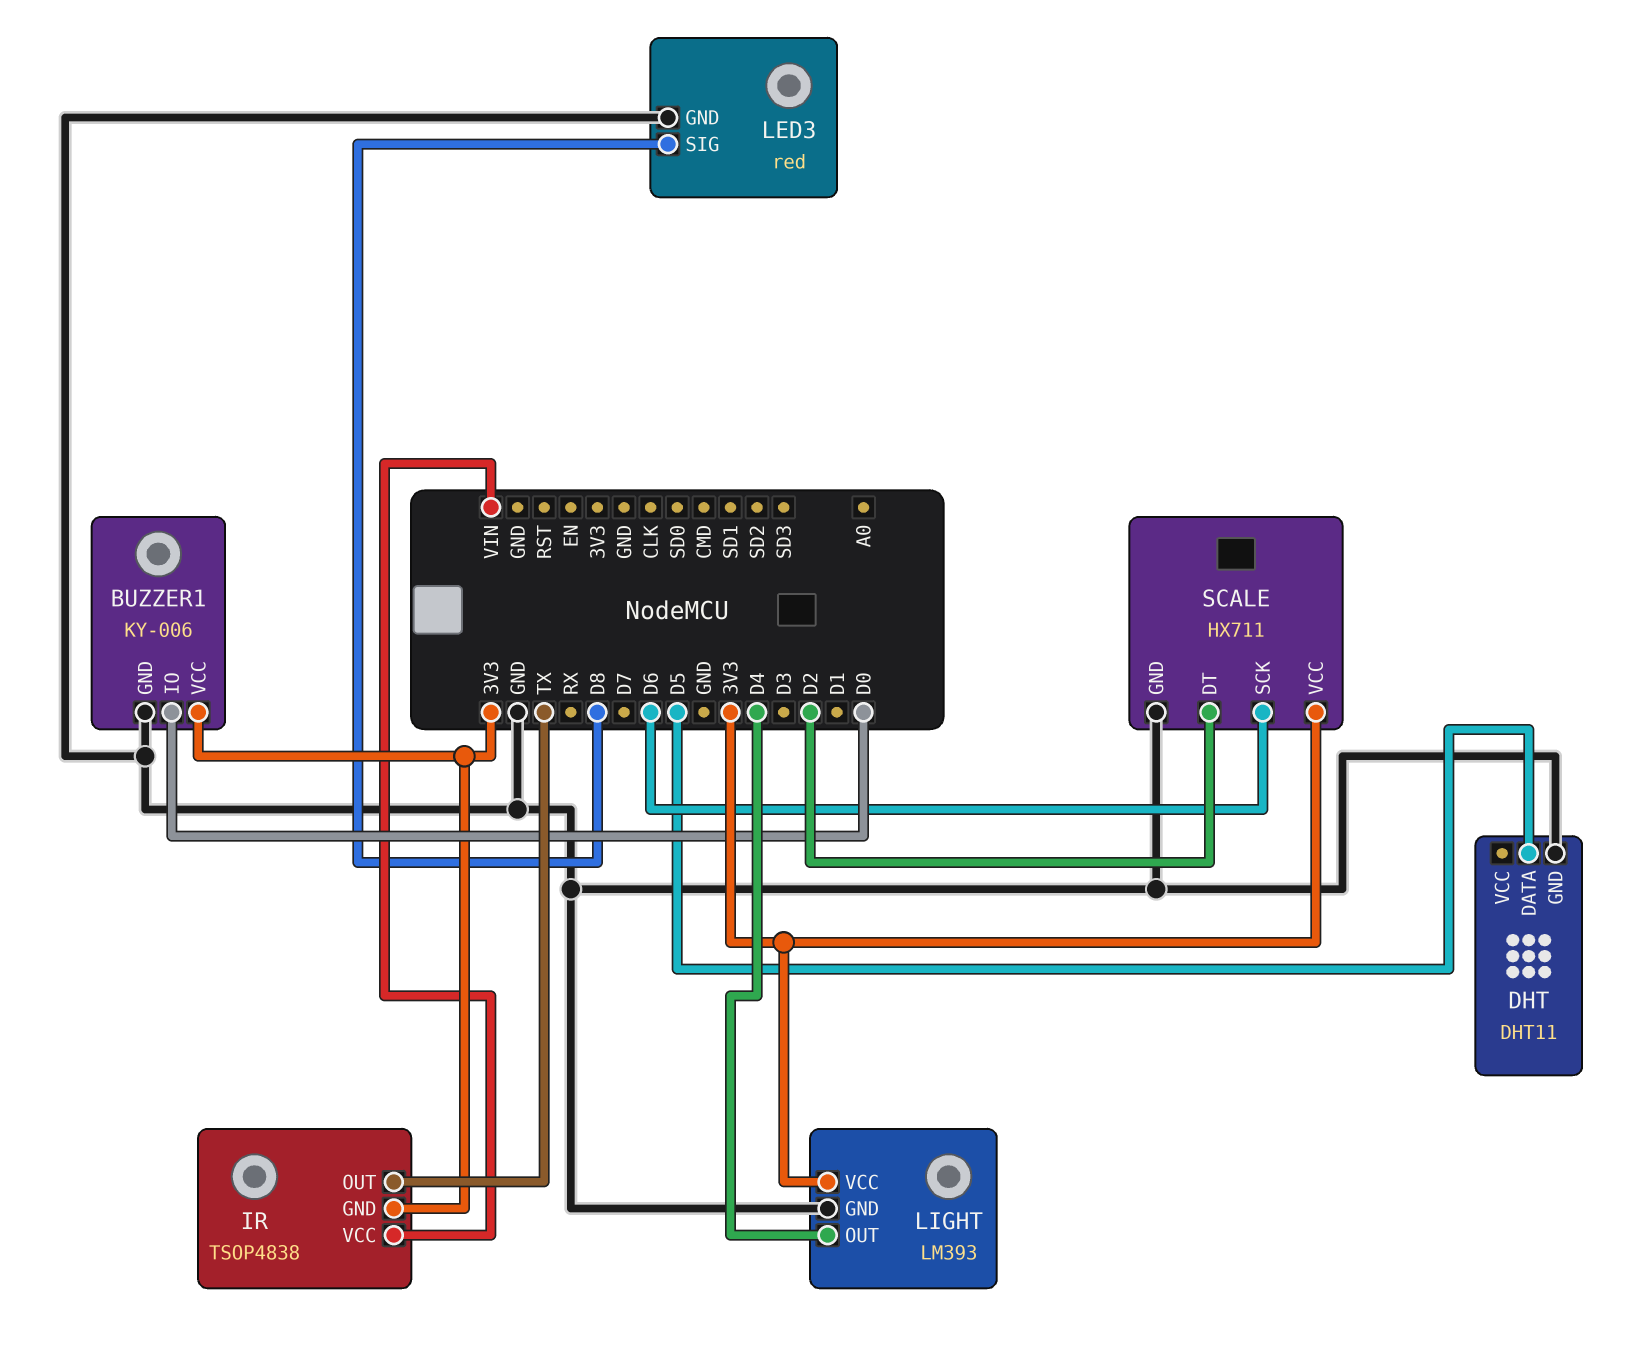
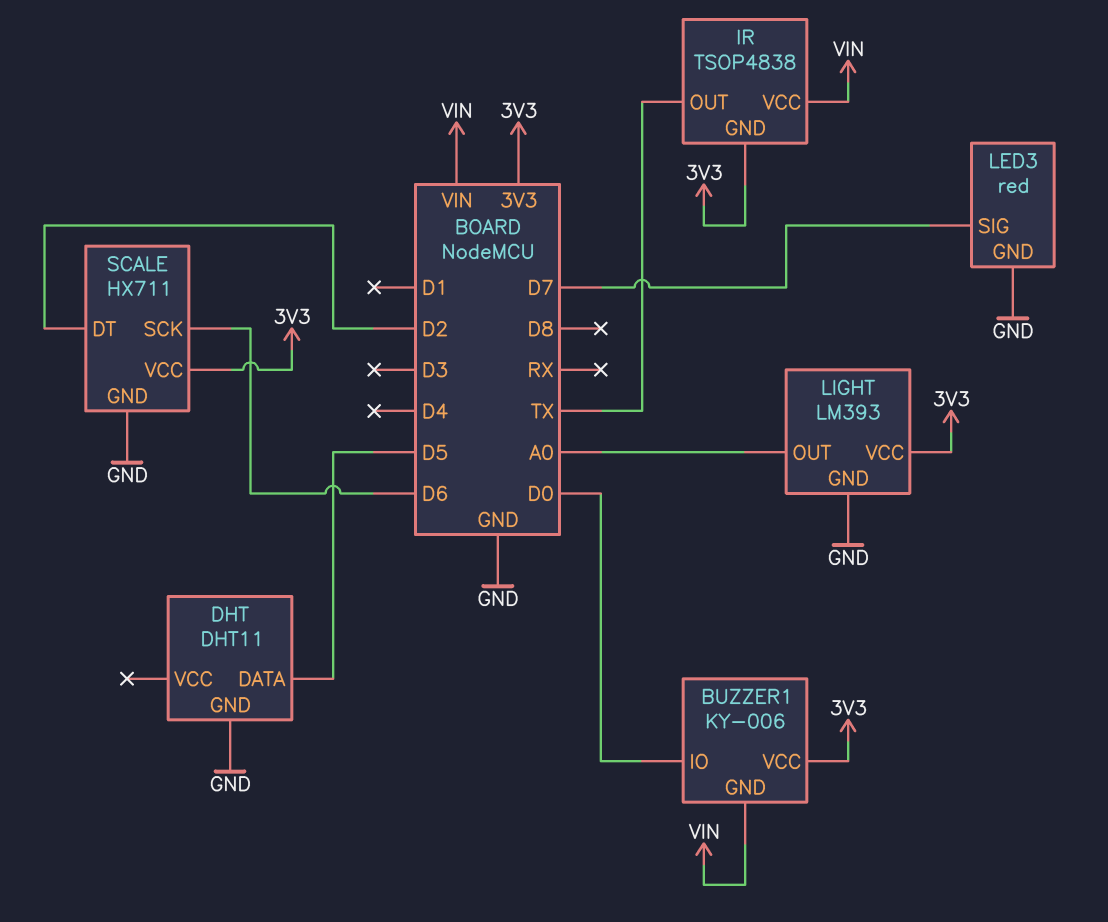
BUZZER1 pin GND: GND -> VIN
LED3 pin SIG: D8 -> D7
LIGHT pin OUT: D4 -> A0

